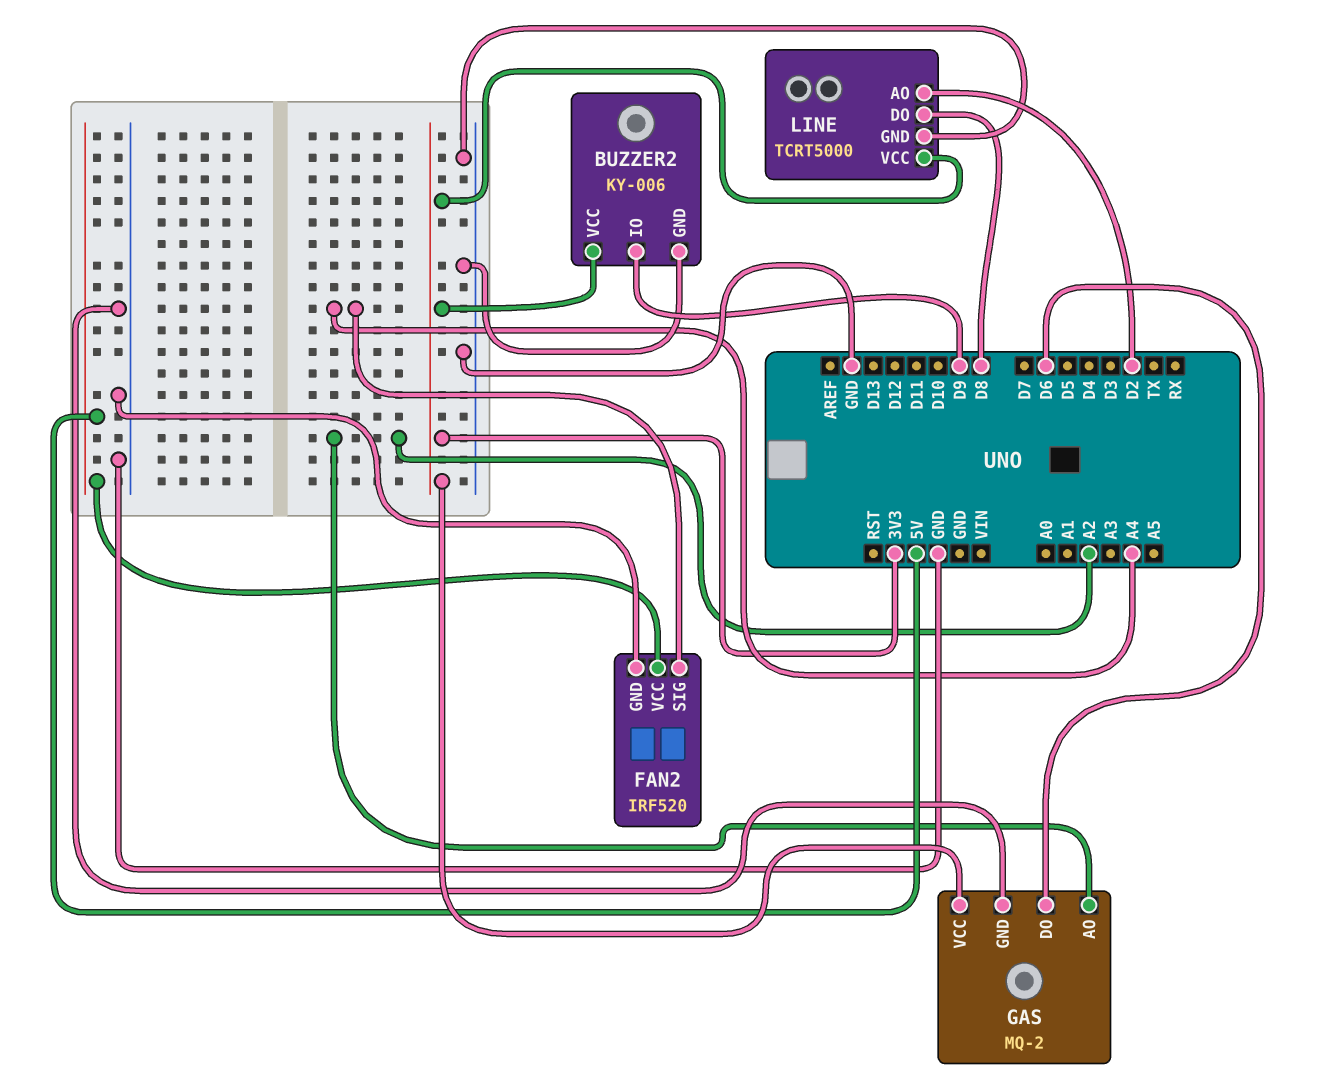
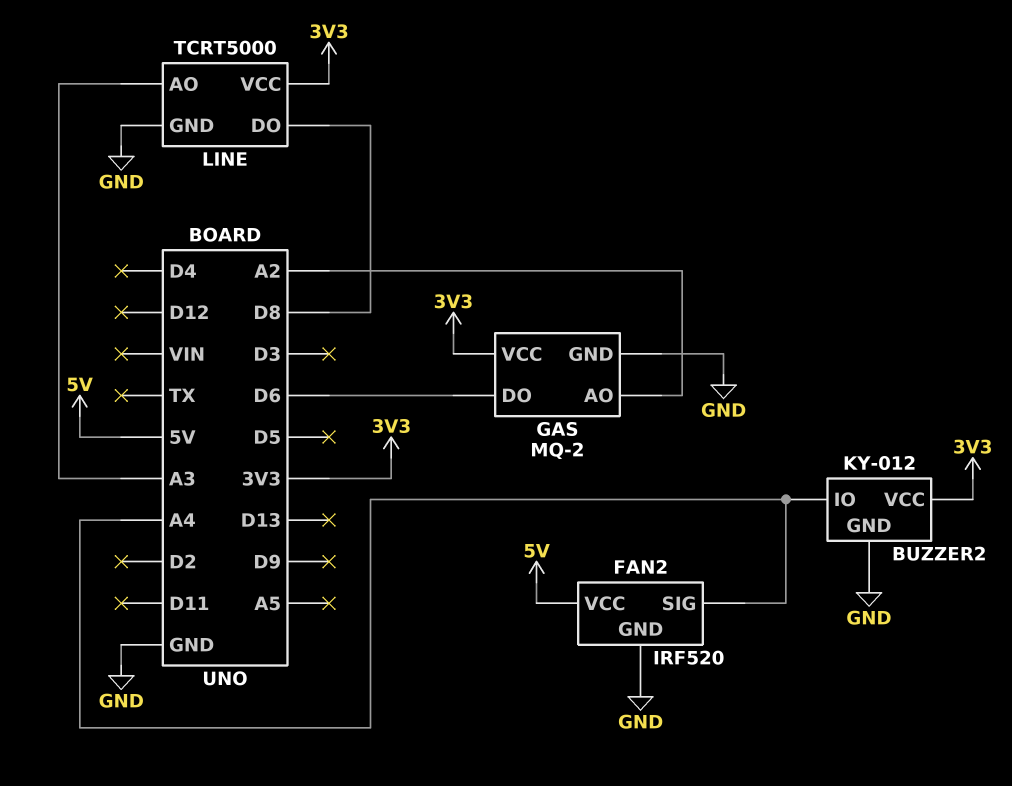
BUZZER2: KY-006 -> KY-012
BUZZER2 pin IO: D9 -> A4
LINE pin AO: D2 -> A3

